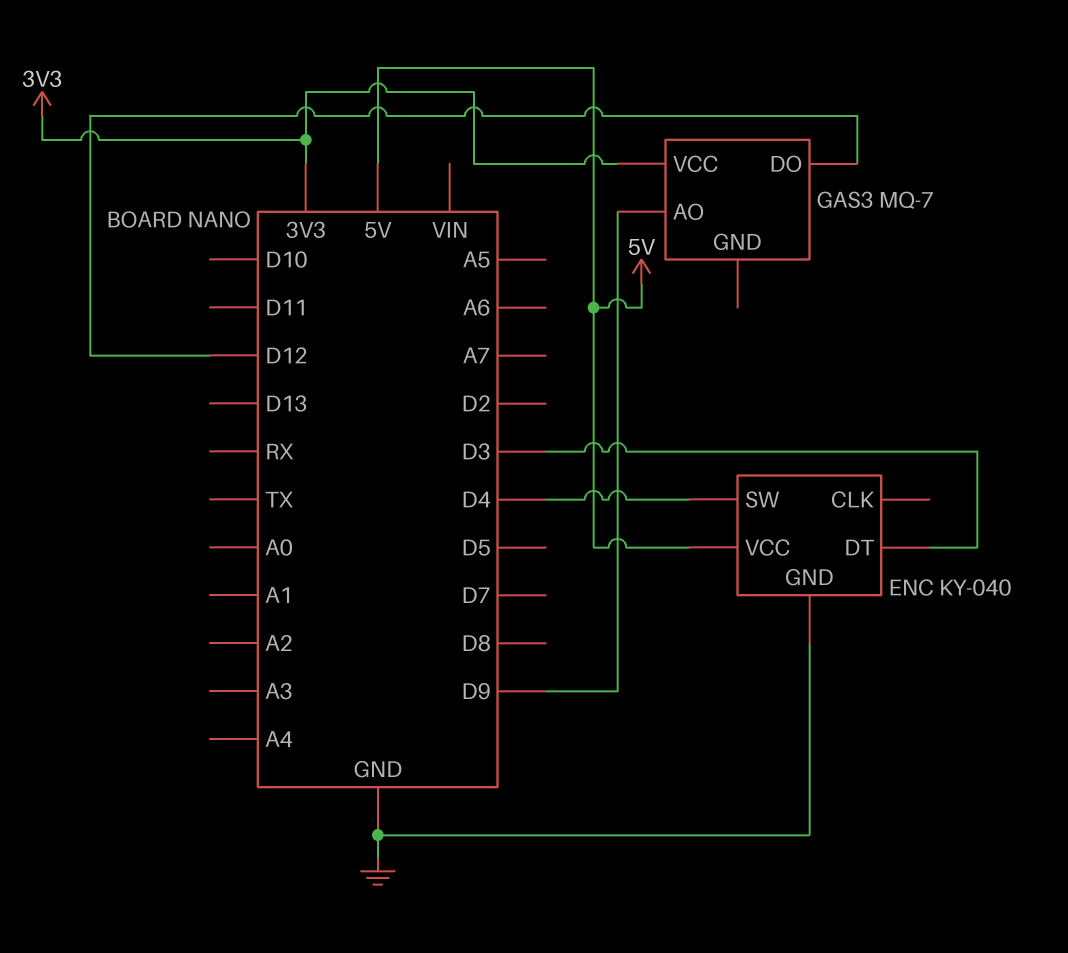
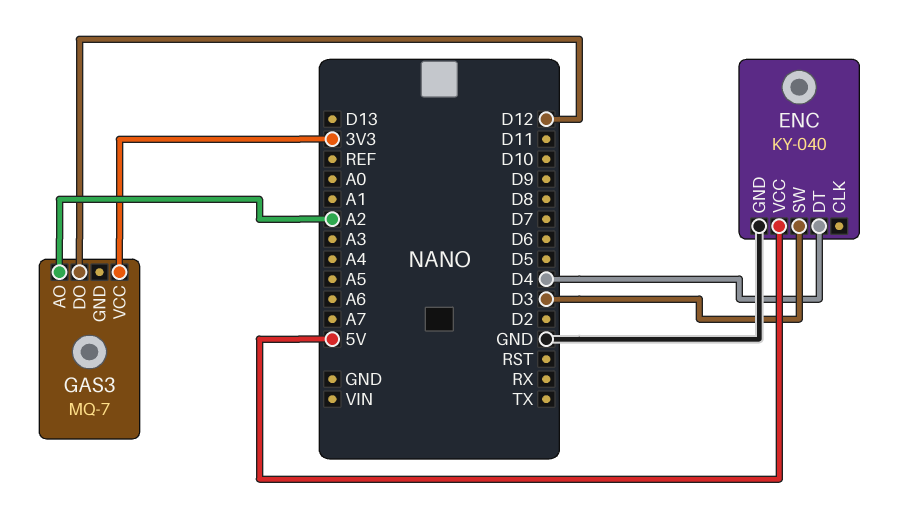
ENC pin DT: D3 -> D4
ENC pin SW: D4 -> D3
GAS3 pin AO: D9 -> A2

